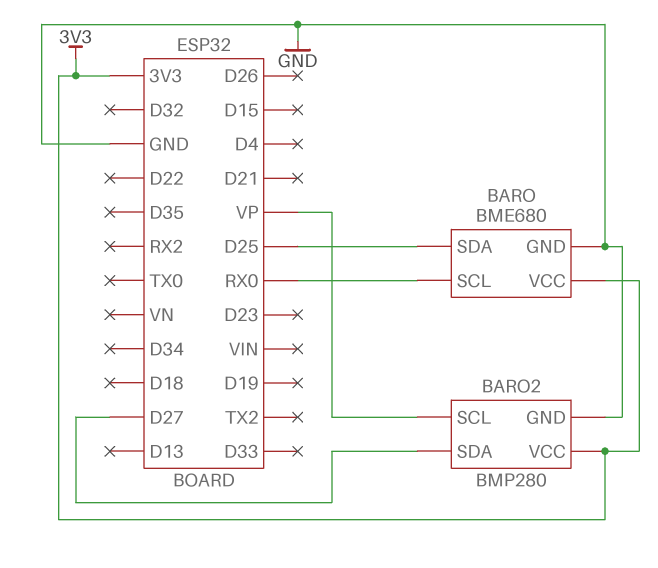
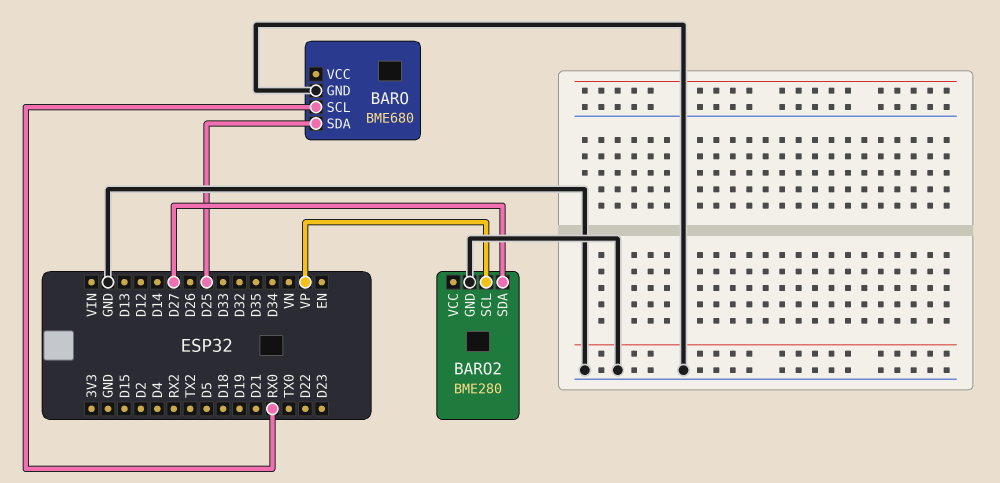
BARO pin VCC: 3V3 -> none
BARO2: BMP280 -> BME280
BARO2 pin VCC: 3V3 -> none

